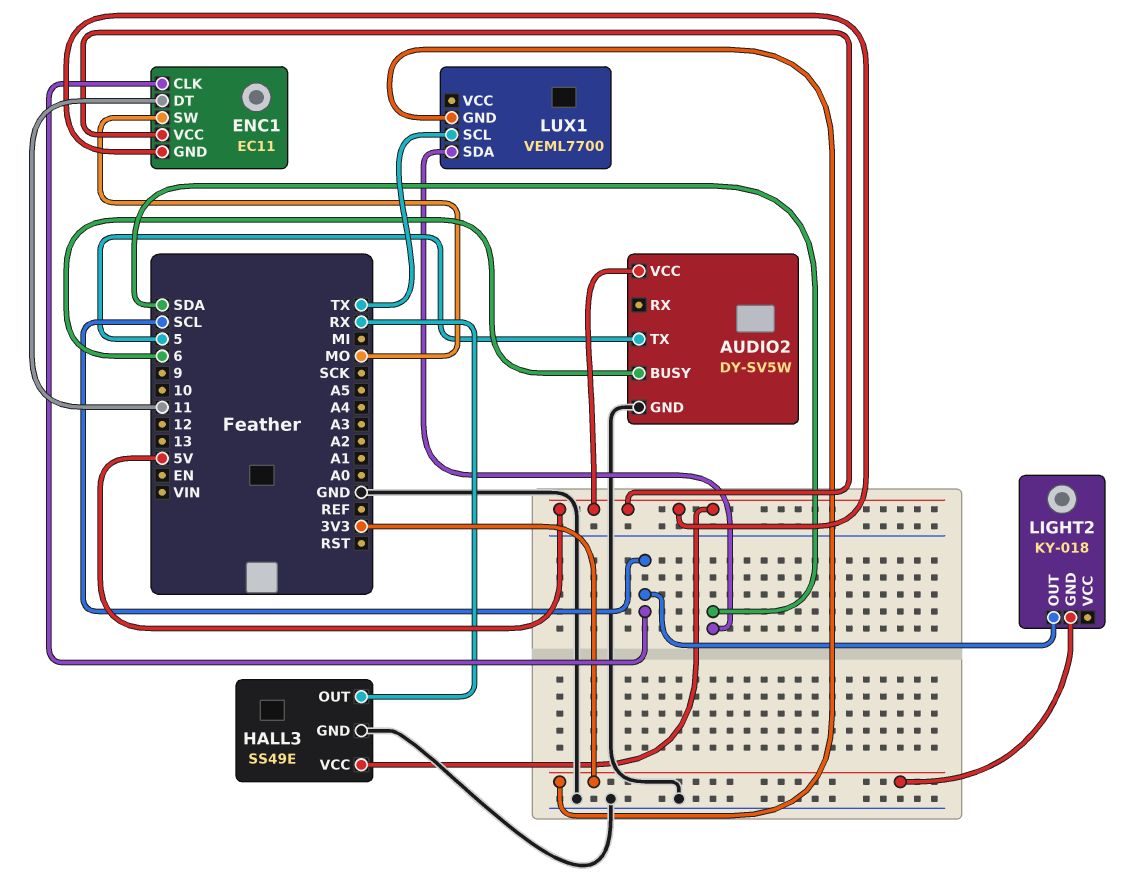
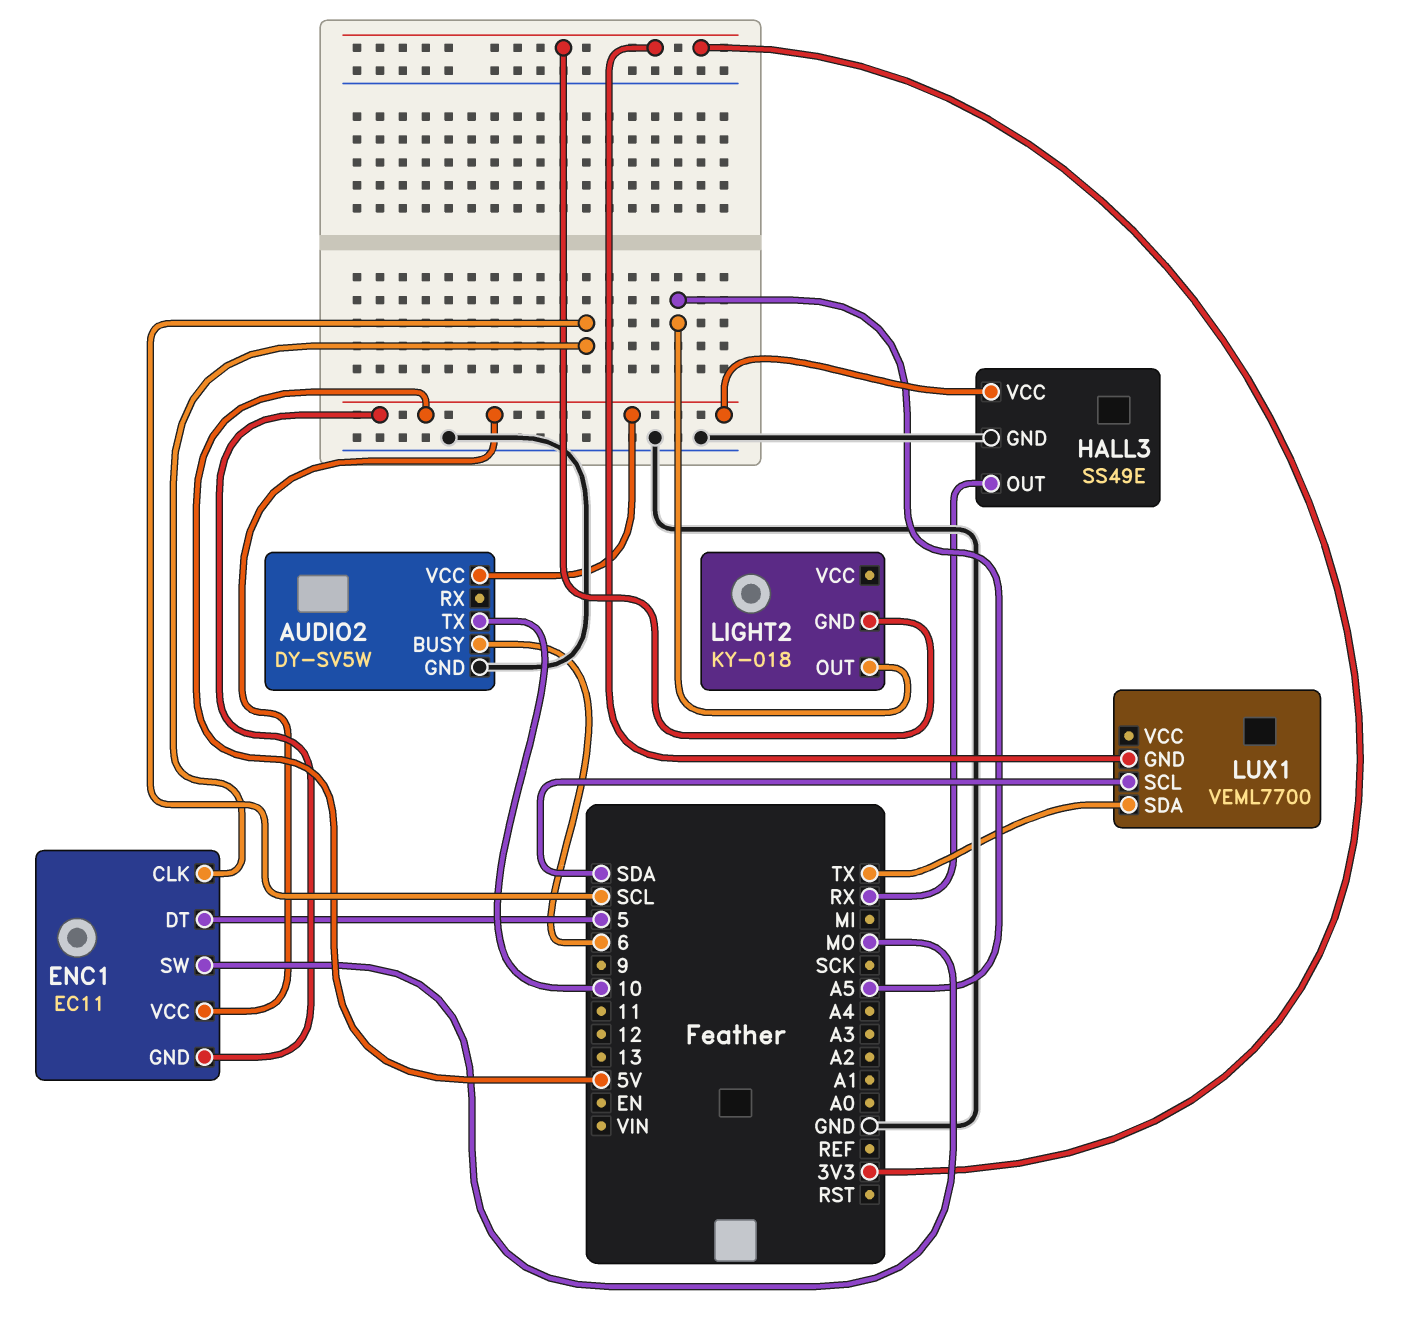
AUDIO2 pin TX: 5 -> 10
ENC1 pin DT: 11 -> 5
LIGHT2 pin OUT: SCL -> A5
LUX1 pin SCL: TX -> SDA
LUX1 pin SDA: SDA -> TX

